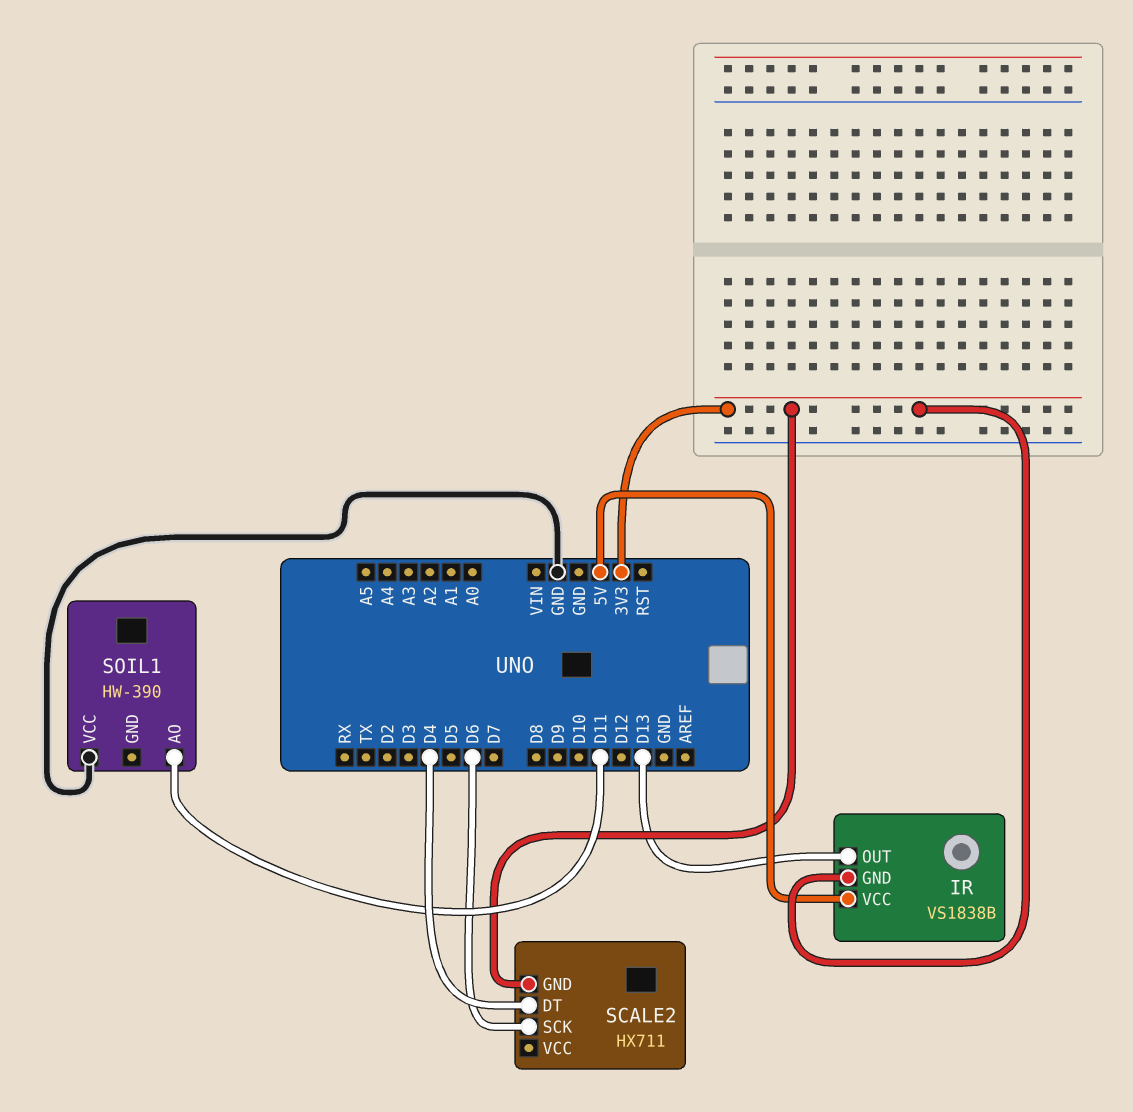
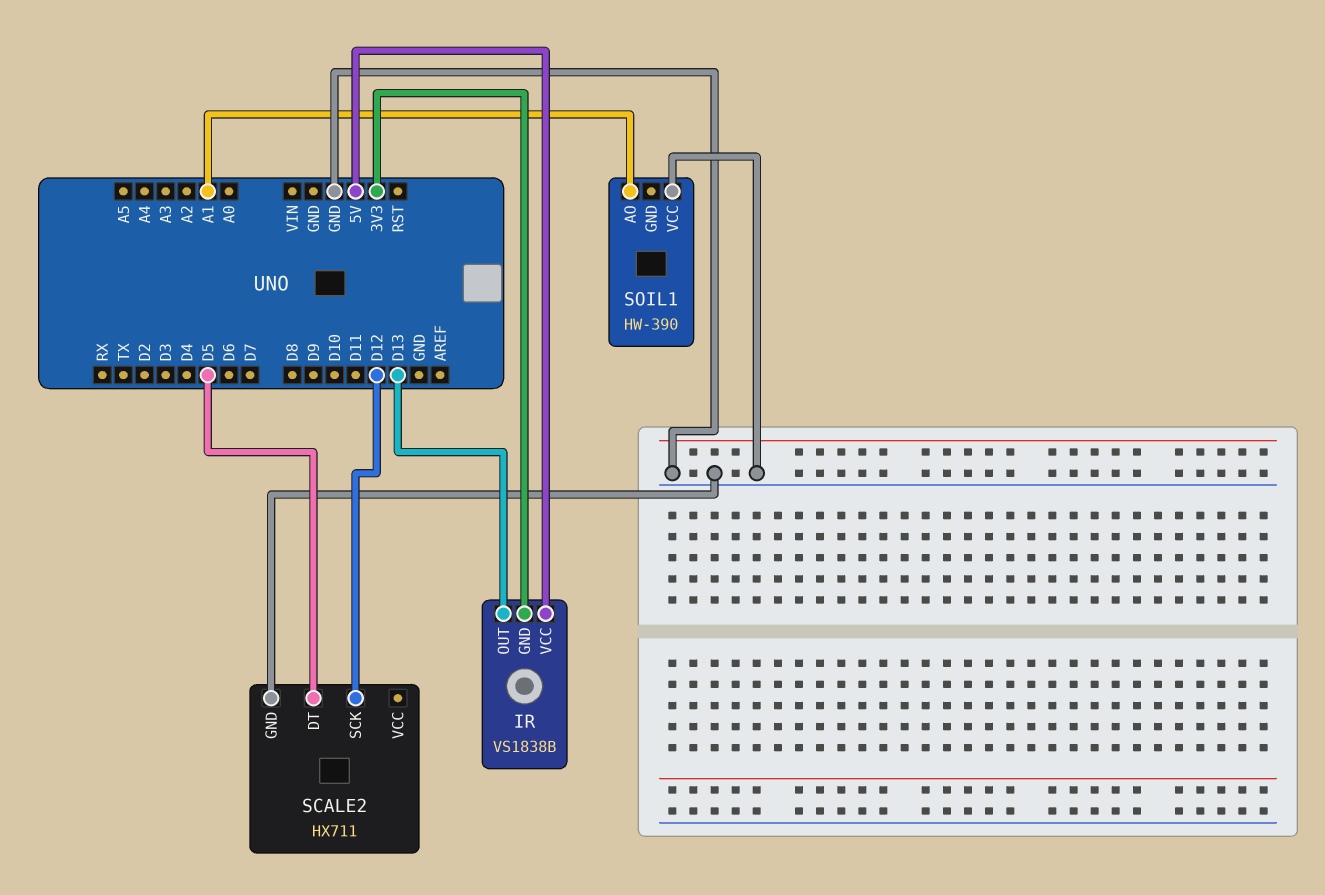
SCALE2 pin DT: D4 -> D5
SCALE2 pin GND: 3V3 -> GND
SCALE2 pin SCK: D6 -> D12
SOIL1 pin AO: D11 -> A1

